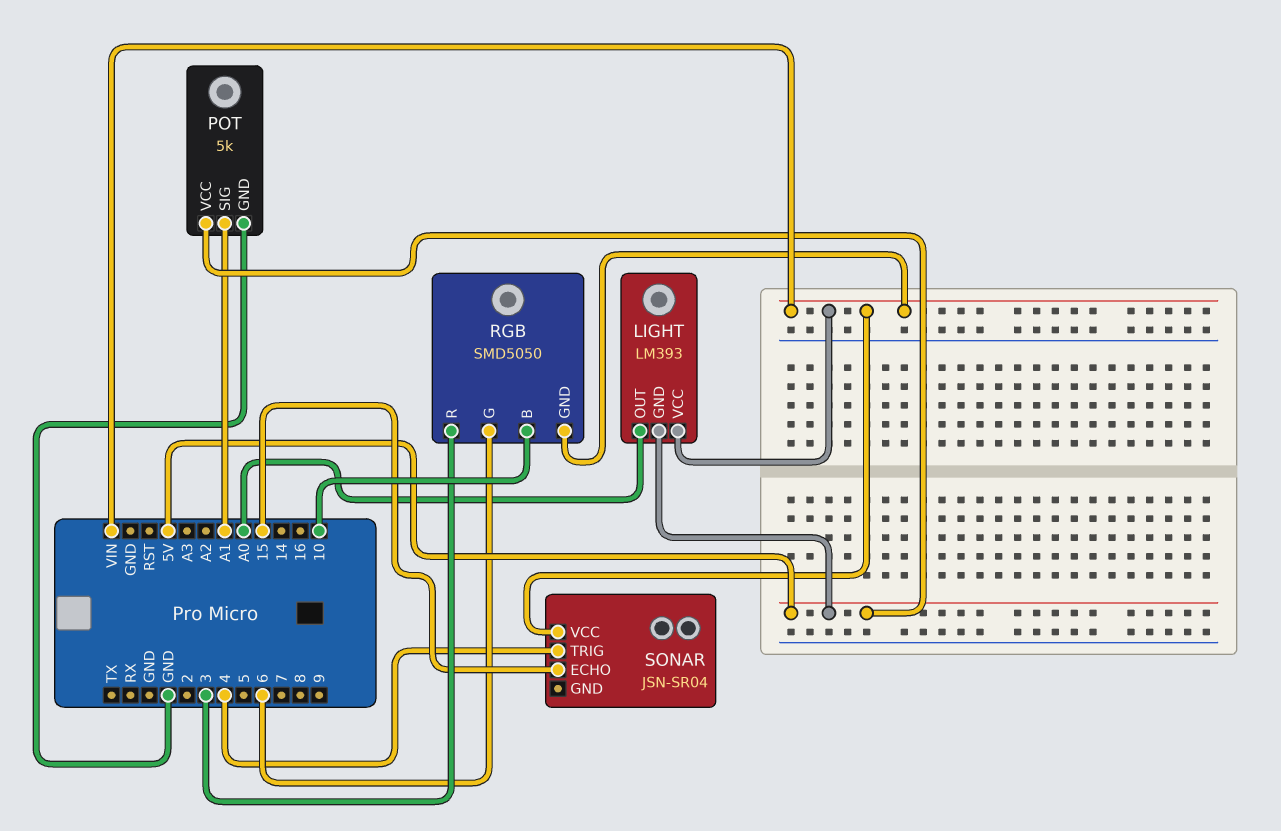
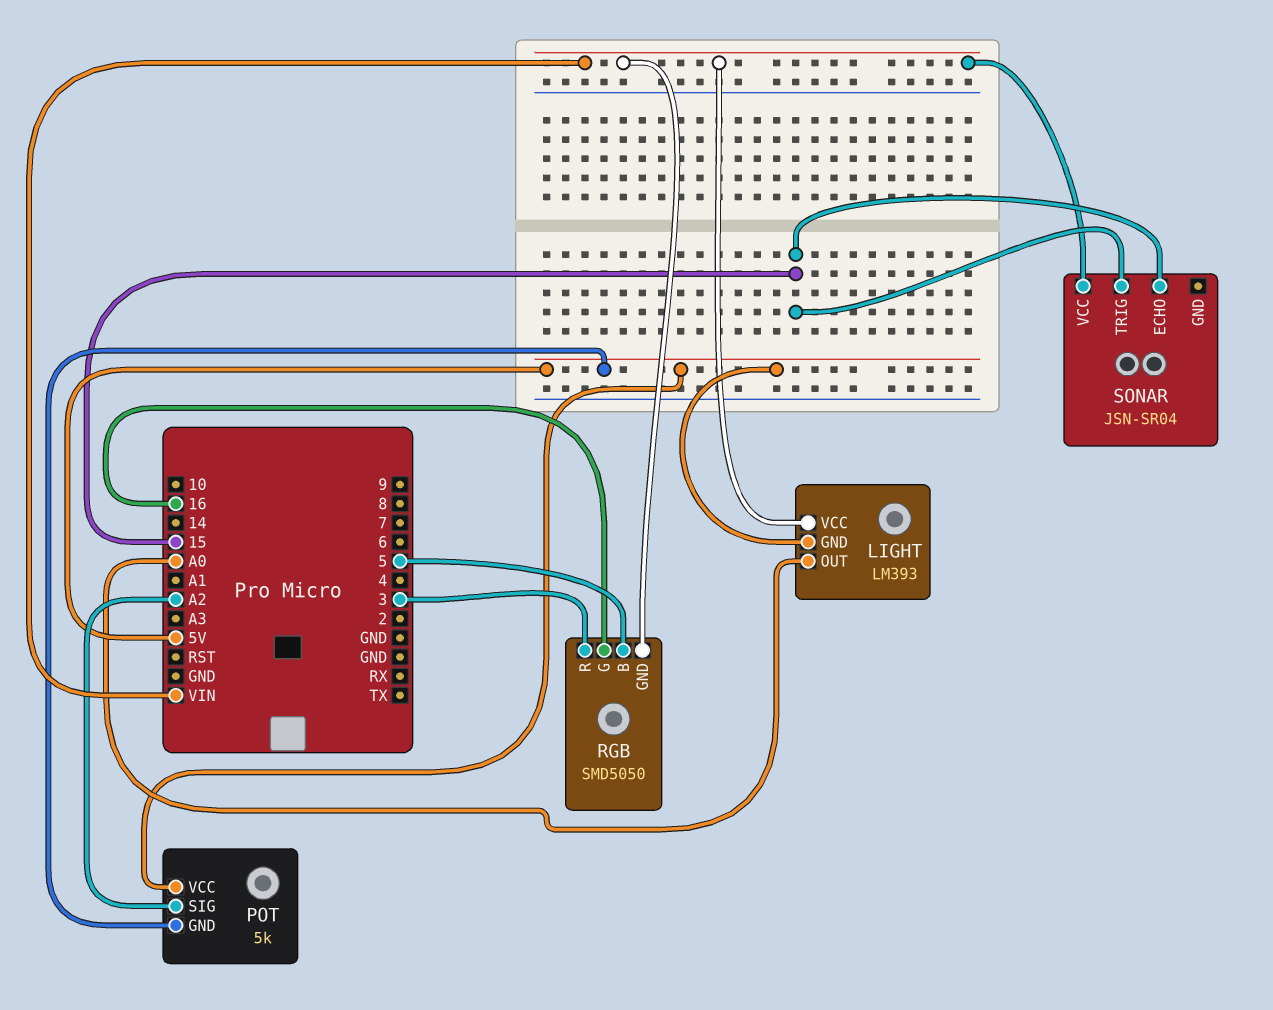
POT pin GND: GND -> 5V
POT pin SIG: A1 -> A2
RGB pin B: 10 -> 5
RGB pin G: 6 -> 16
SONAR pin TRIG: 4 -> 15

